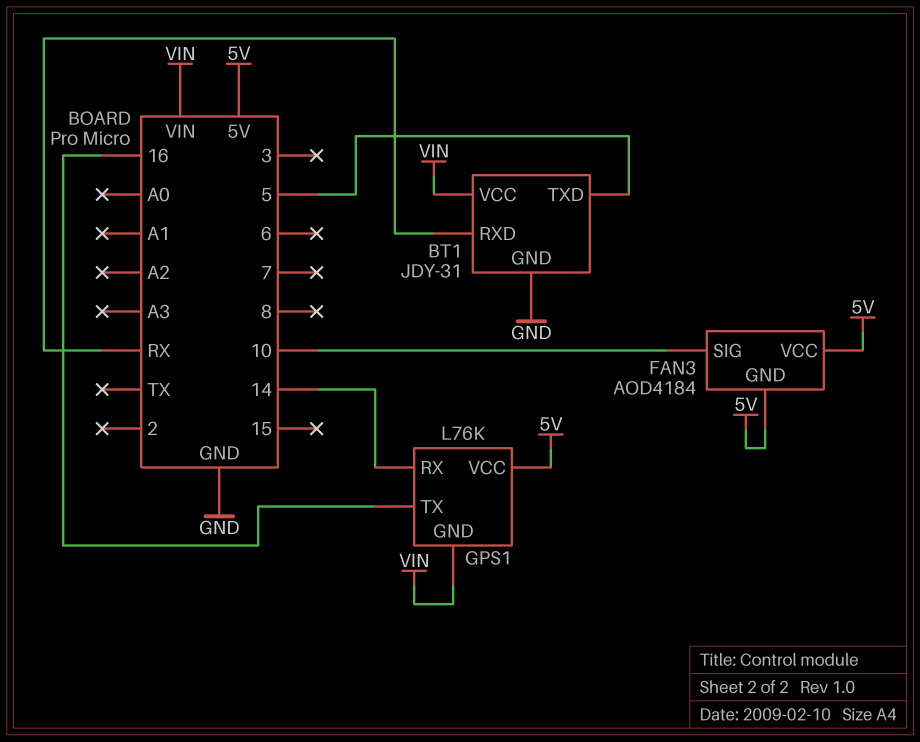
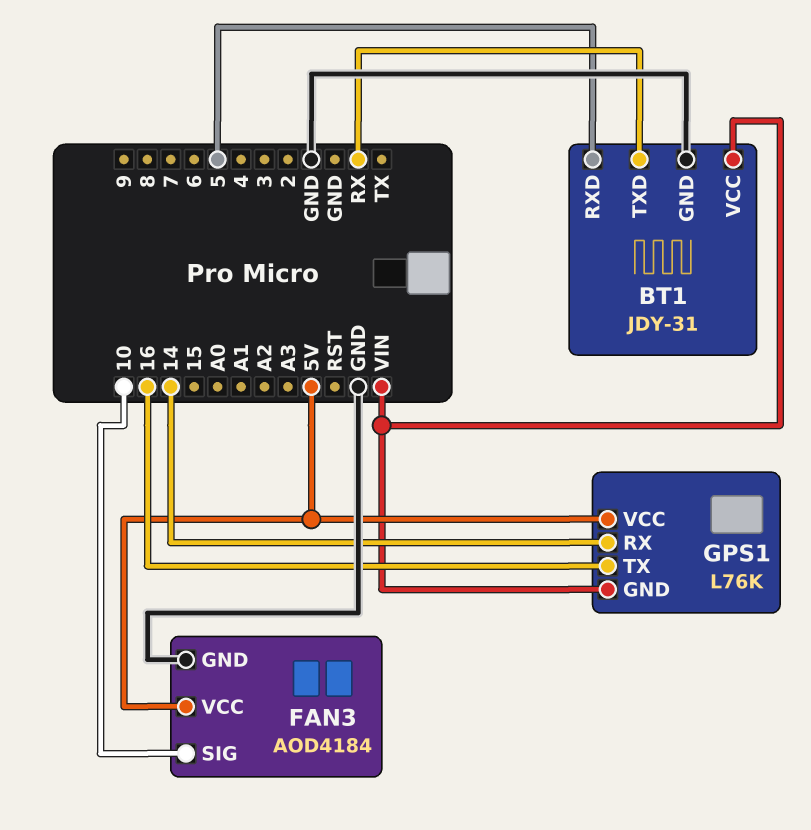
BT1 pin RXD: RX -> 5
BT1 pin TXD: 5 -> RX
FAN3 pin GND: 5V -> GND

